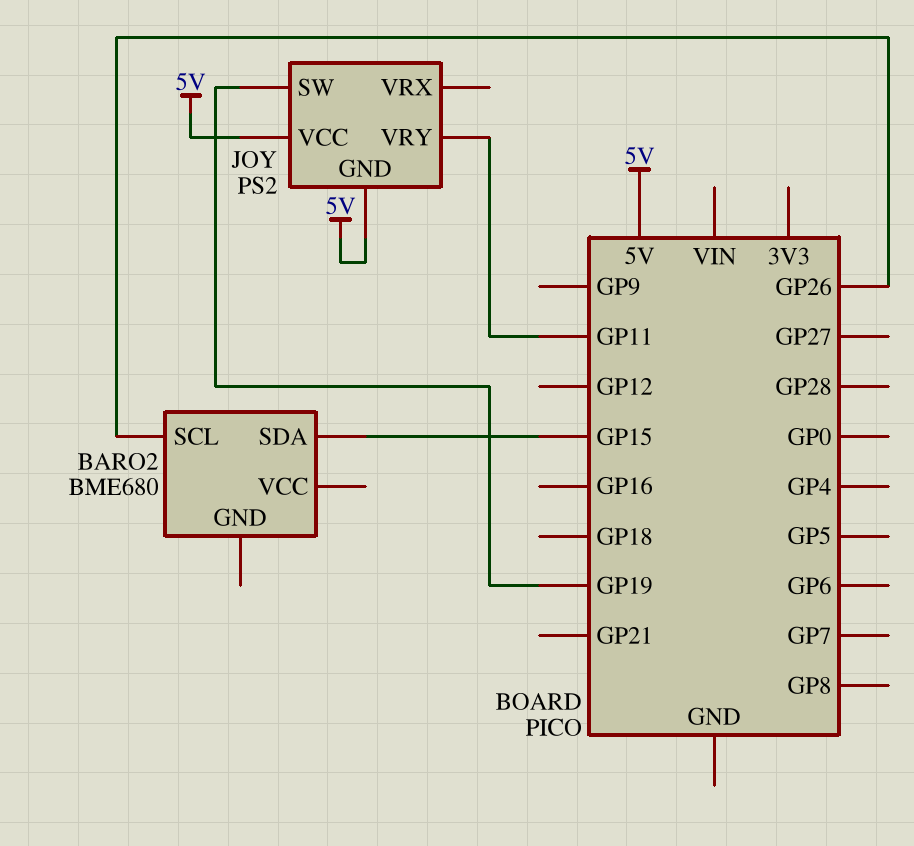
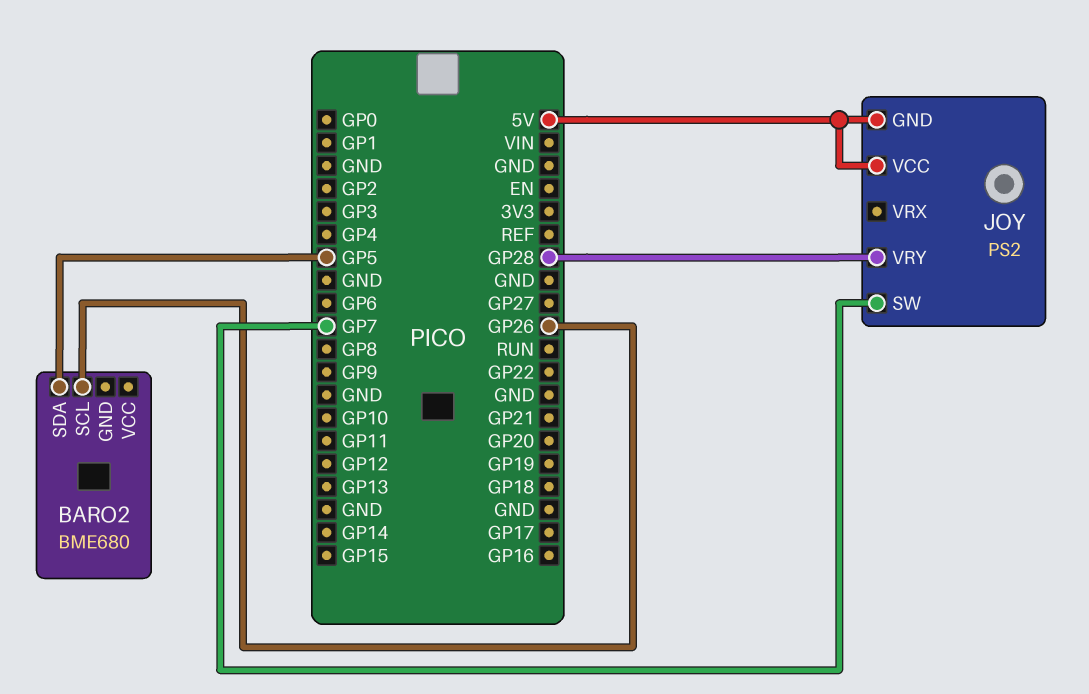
BARO2 pin SDA: GP15 -> GP5
JOY pin SW: GP19 -> GP7
JOY pin VRY: GP11 -> GP28

